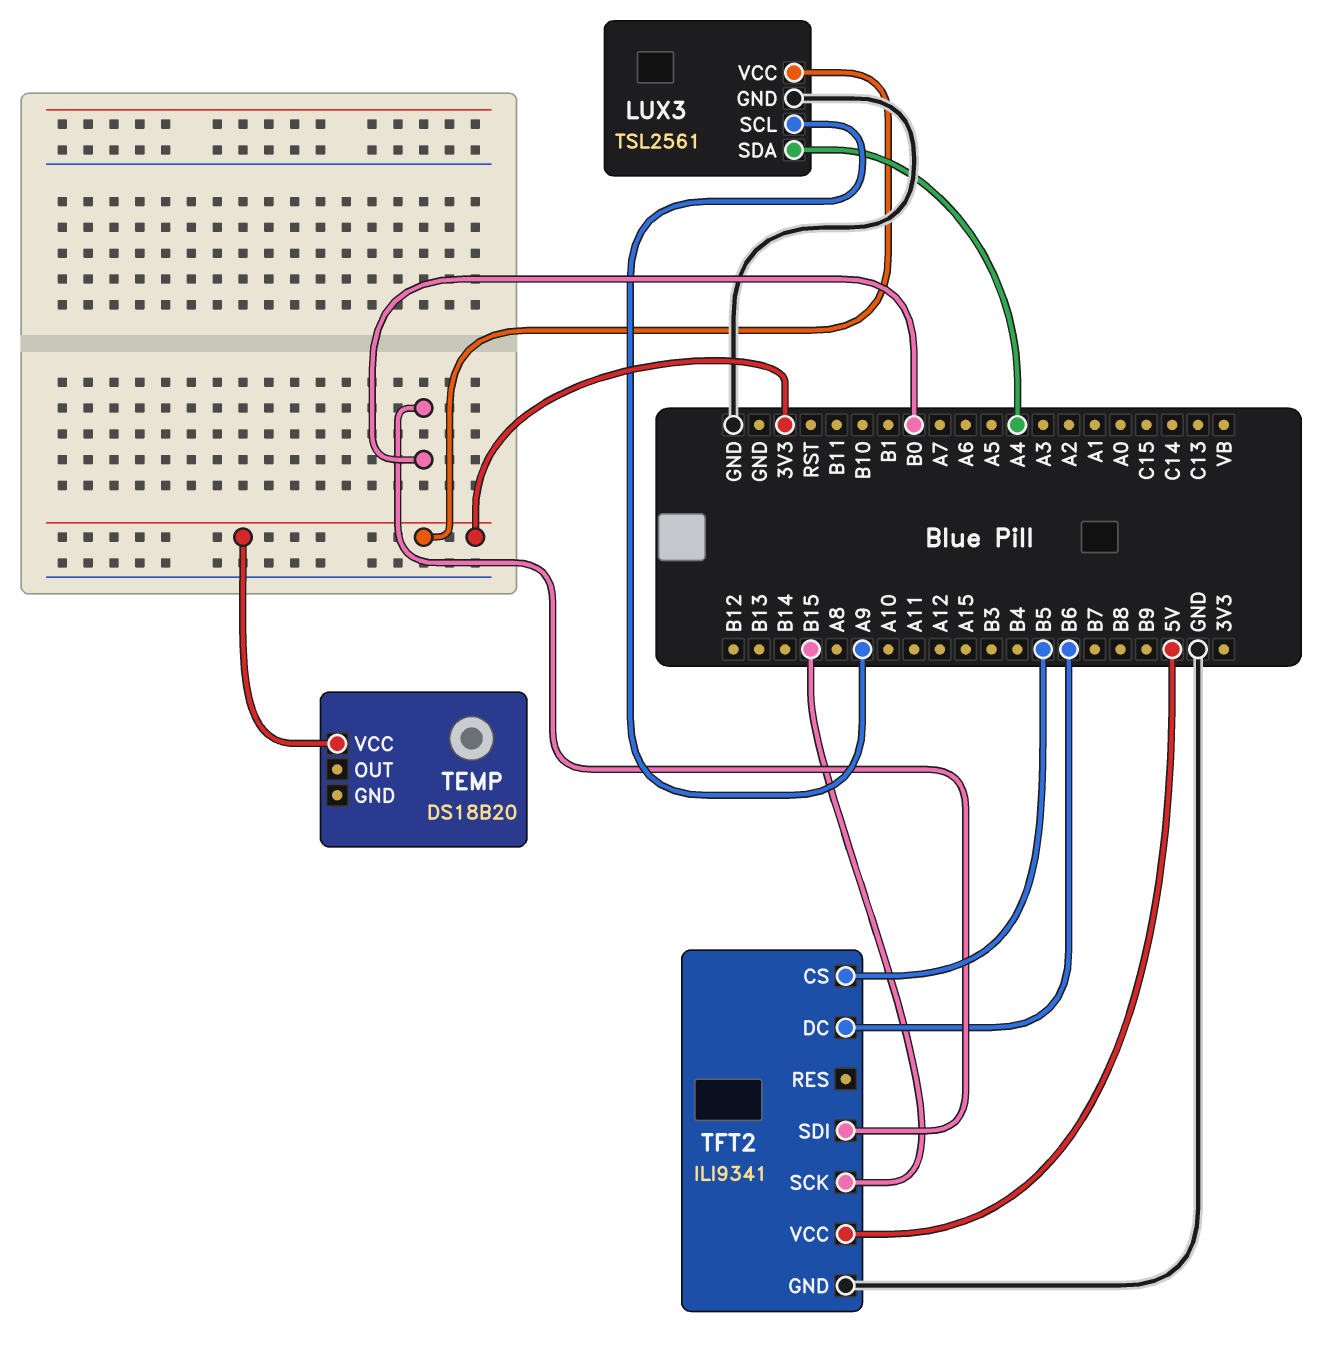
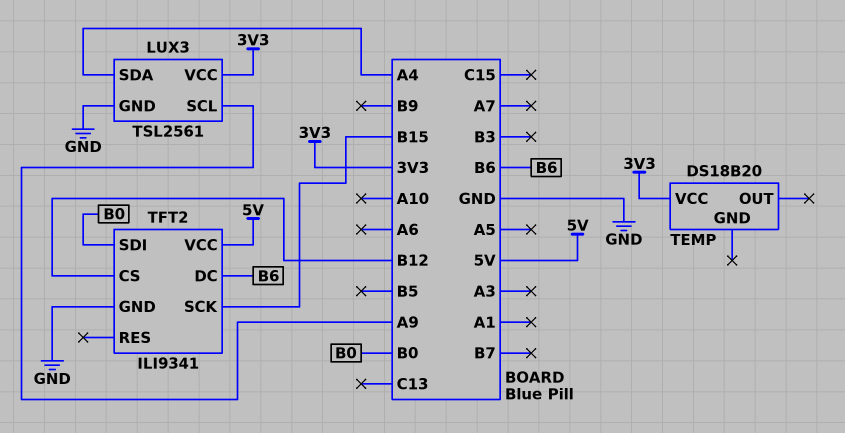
TFT2 pin CS: B5 -> B12

